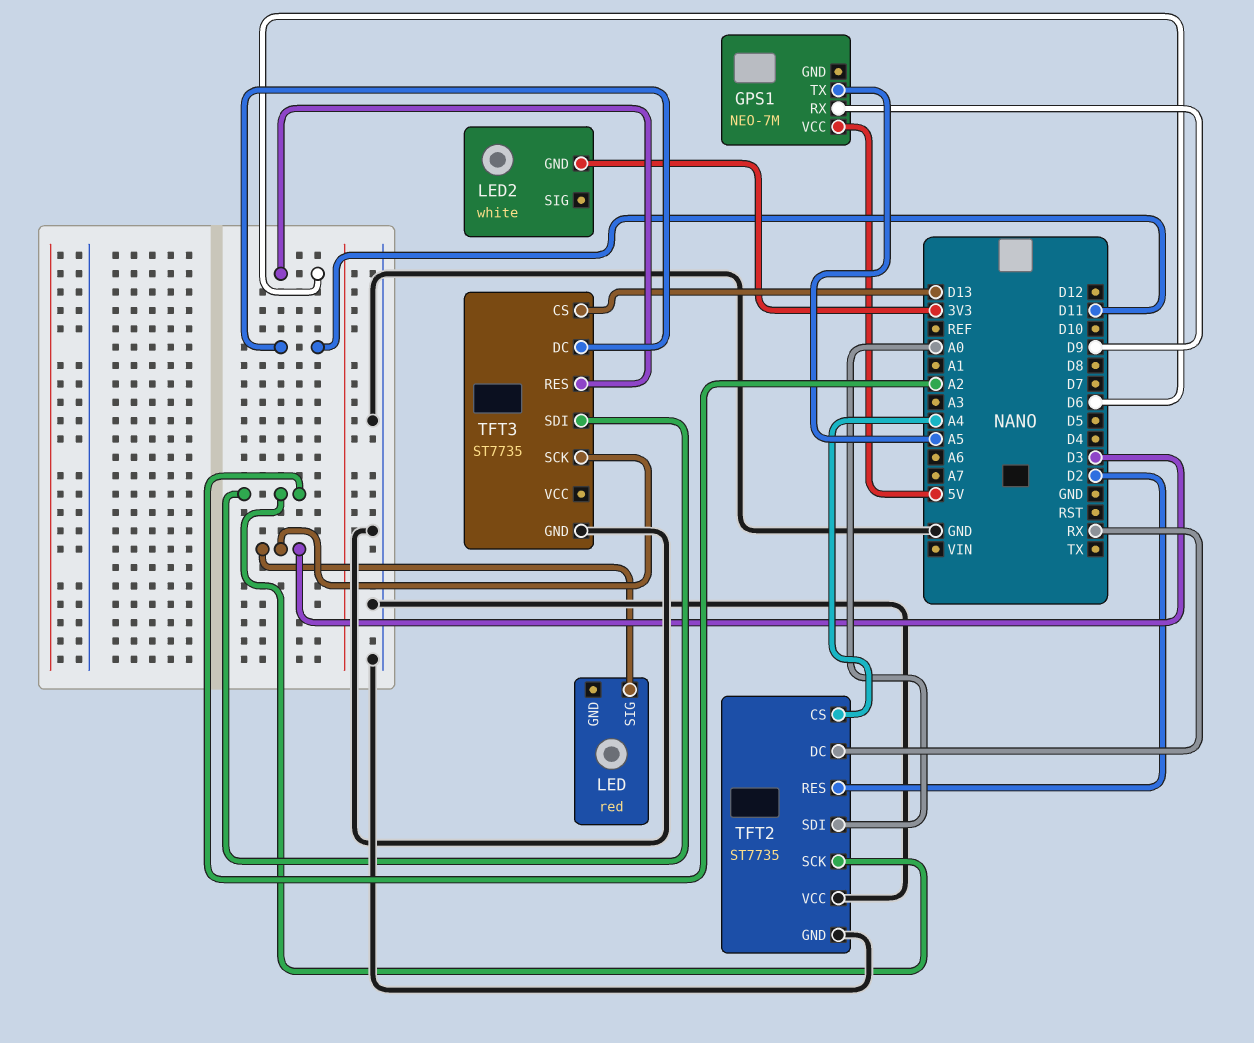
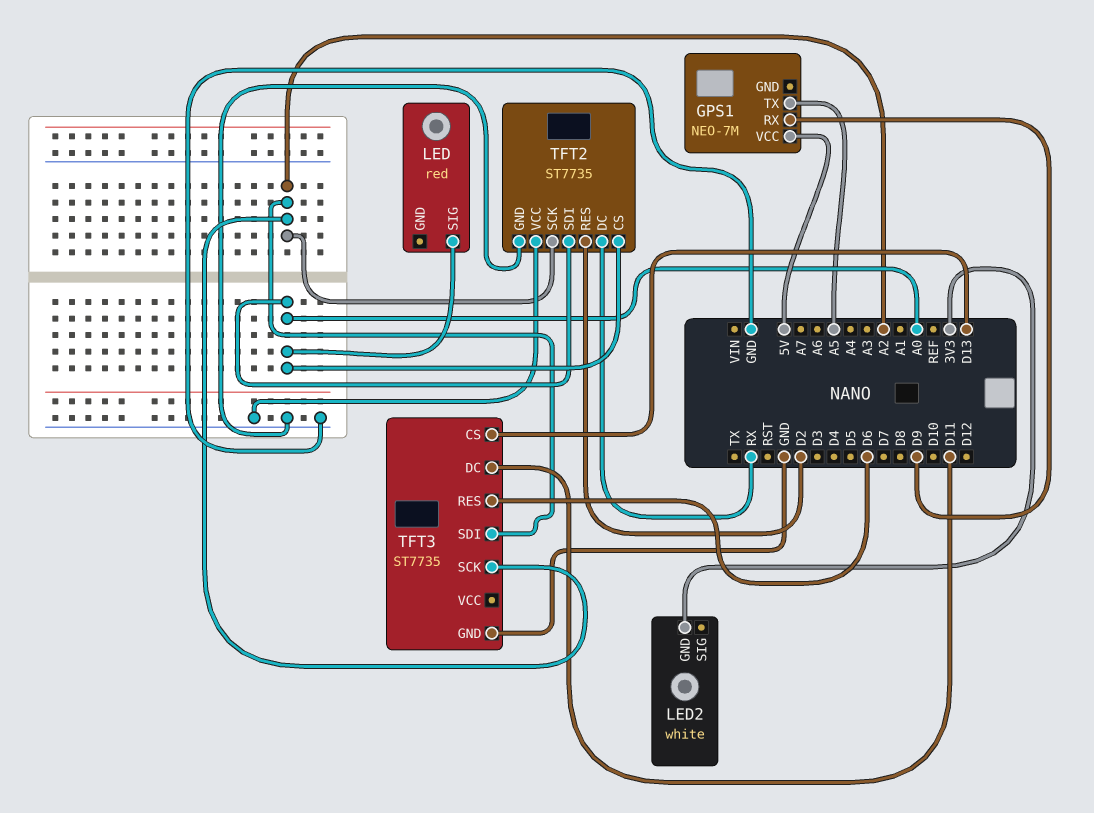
LED pin SIG: D3 -> A0
TFT2 pin CS: A4 -> A0
TFT3 pin SCK: D3 -> A2

